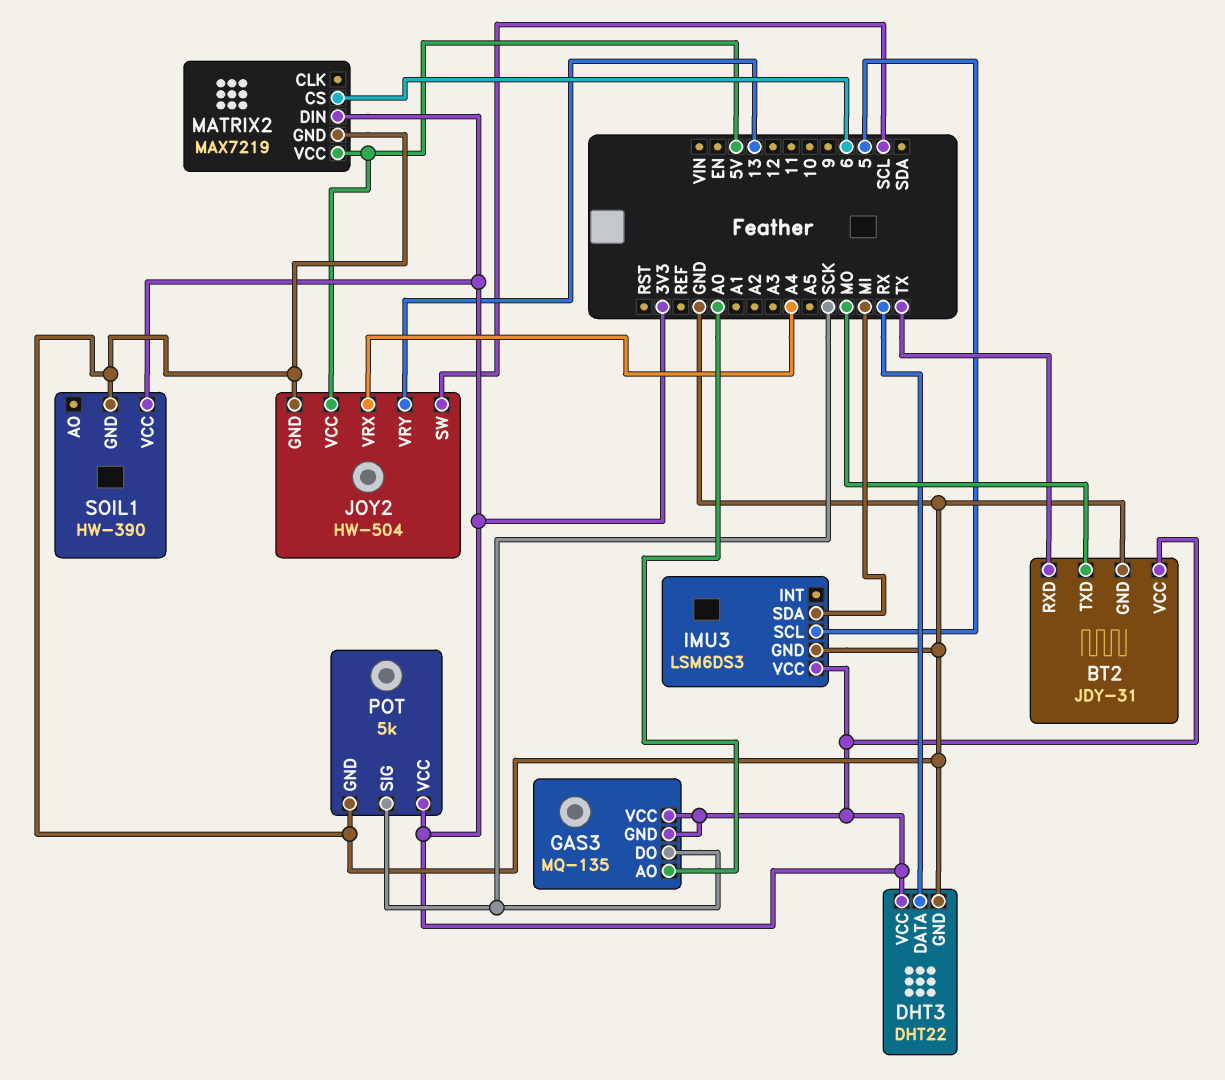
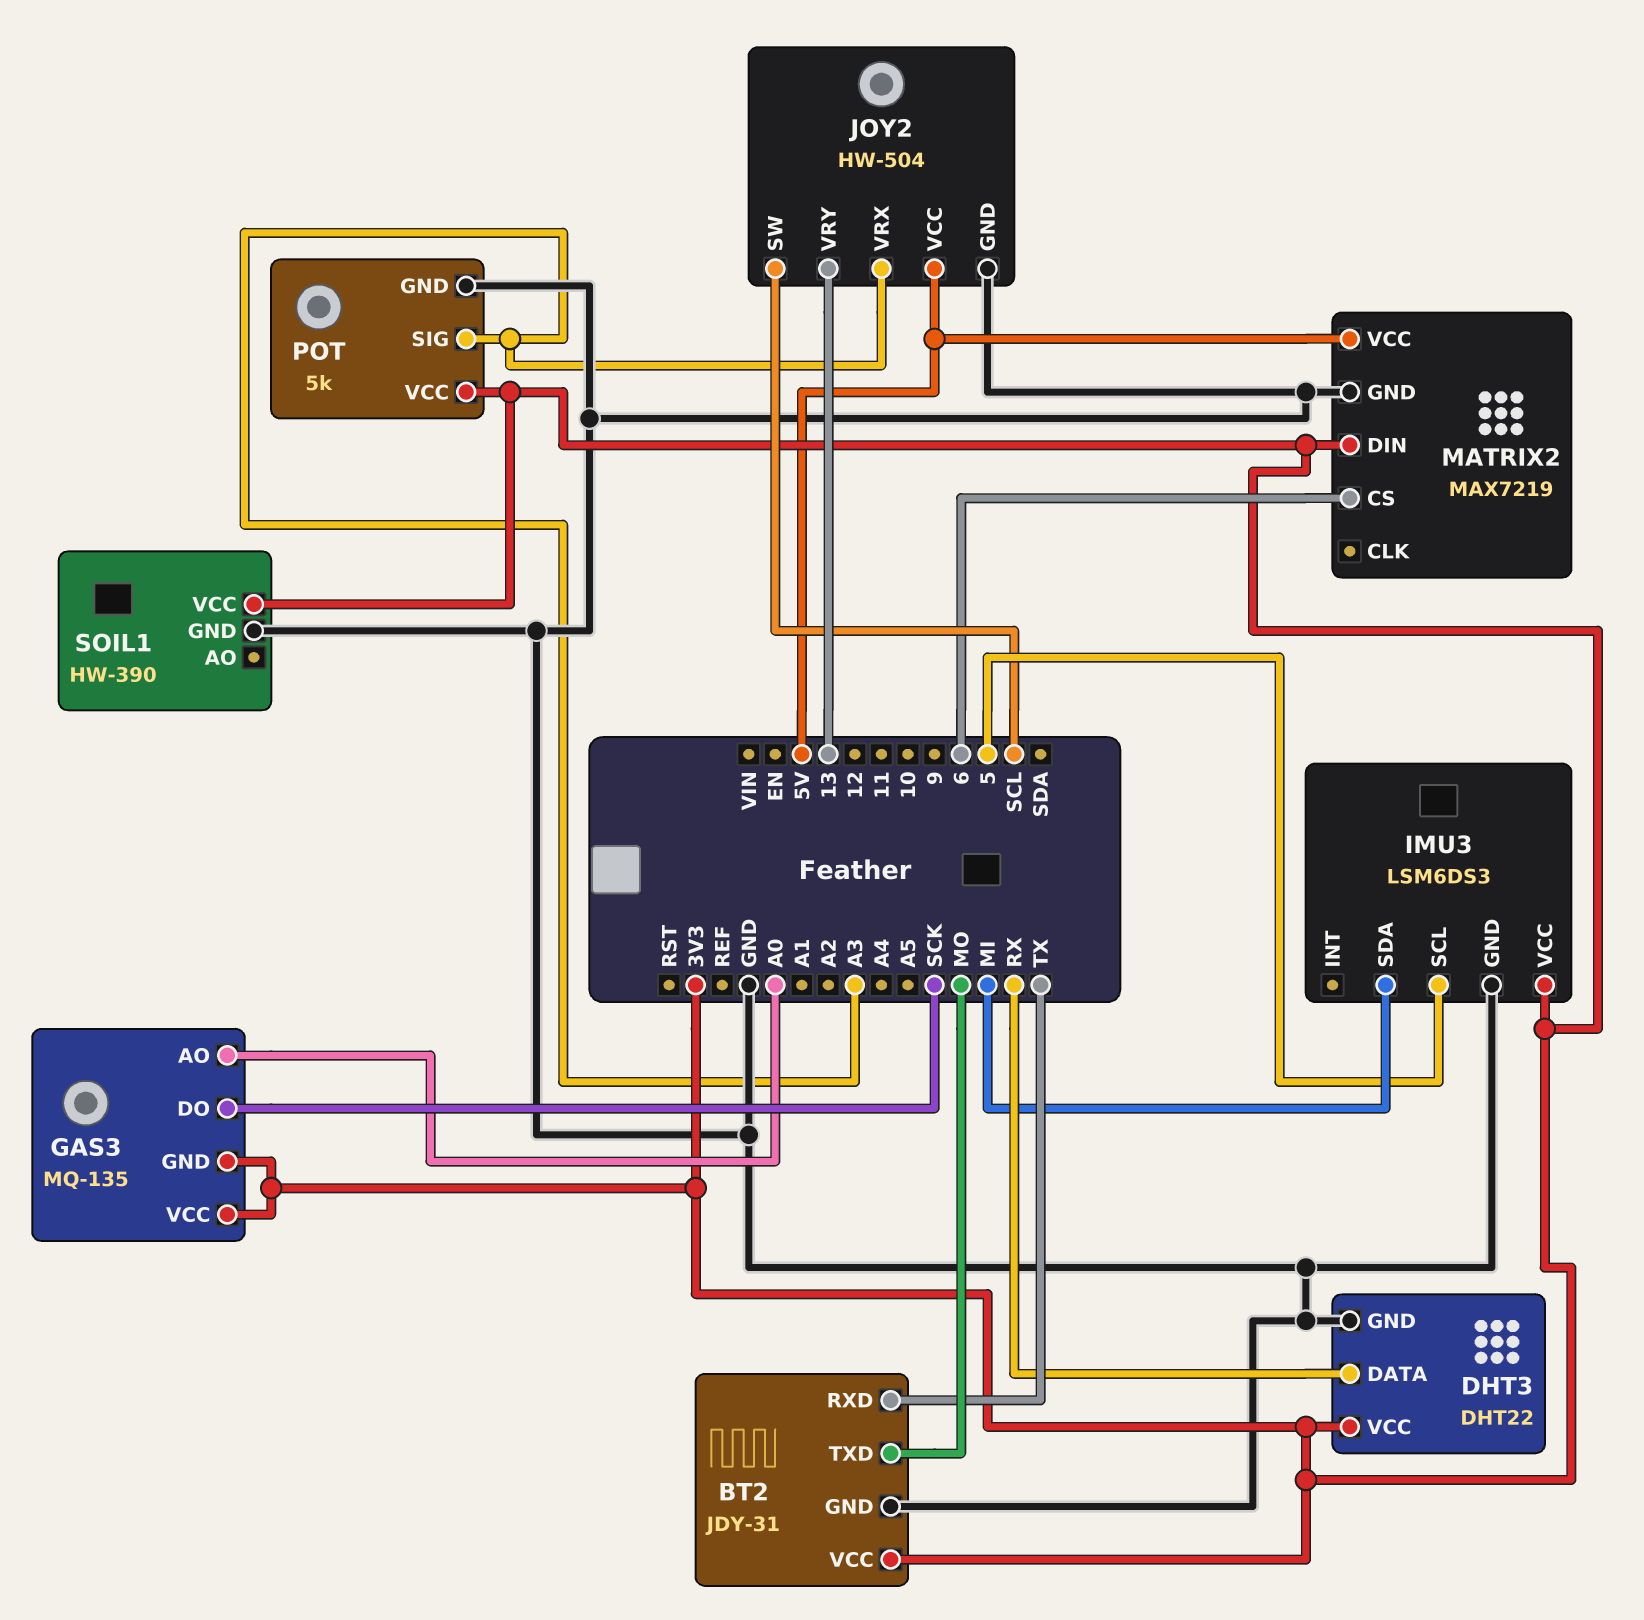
JOY2 pin VRX: A4 -> A3
POT pin SIG: SCK -> A3

